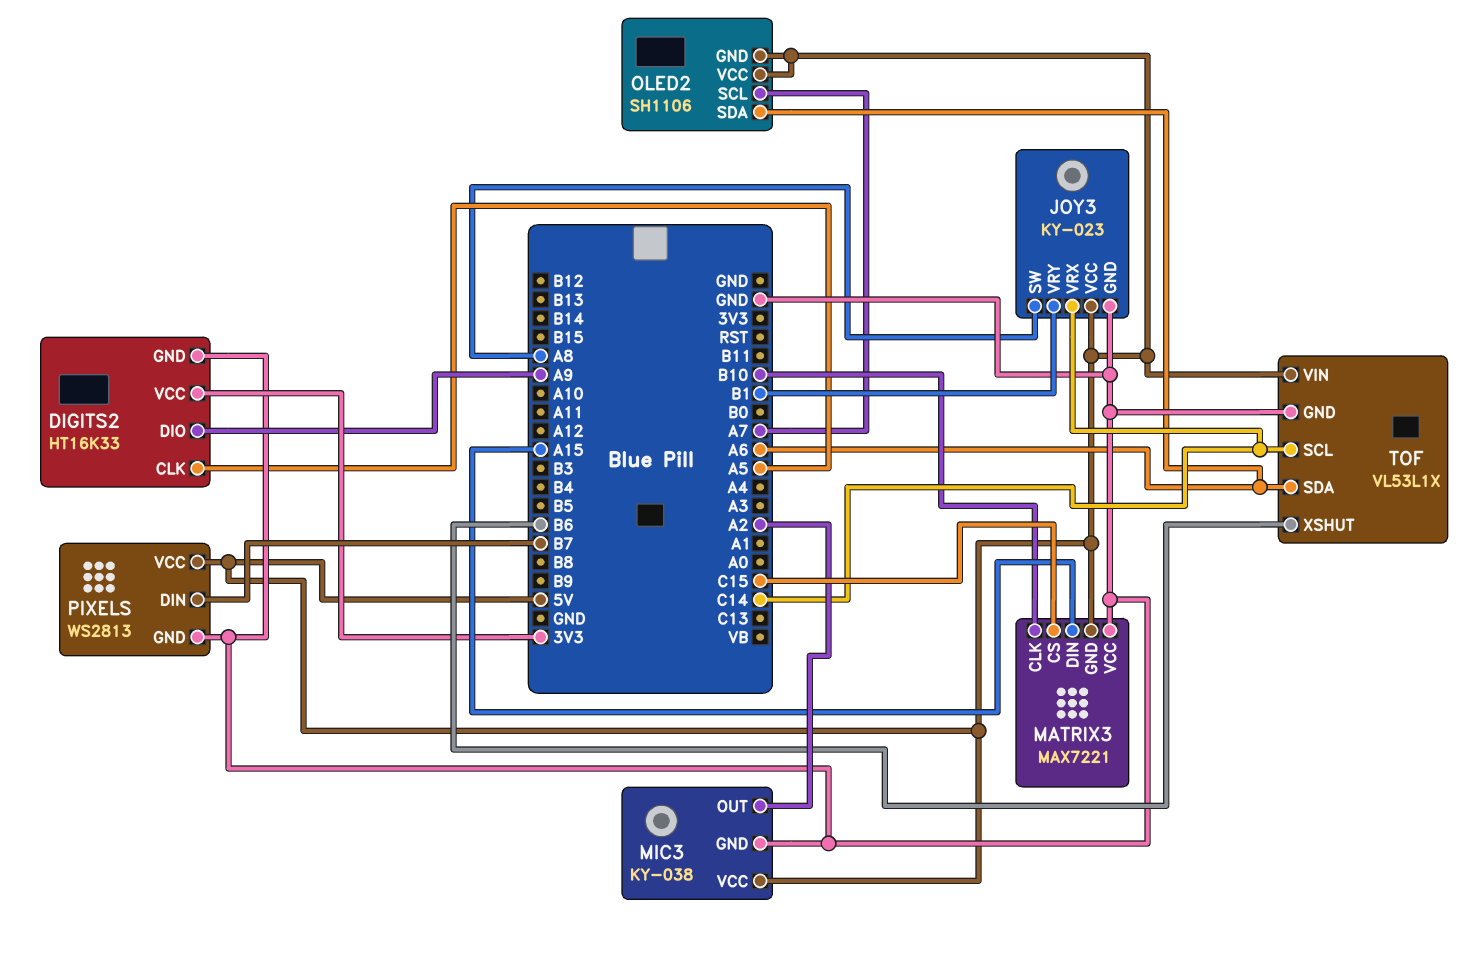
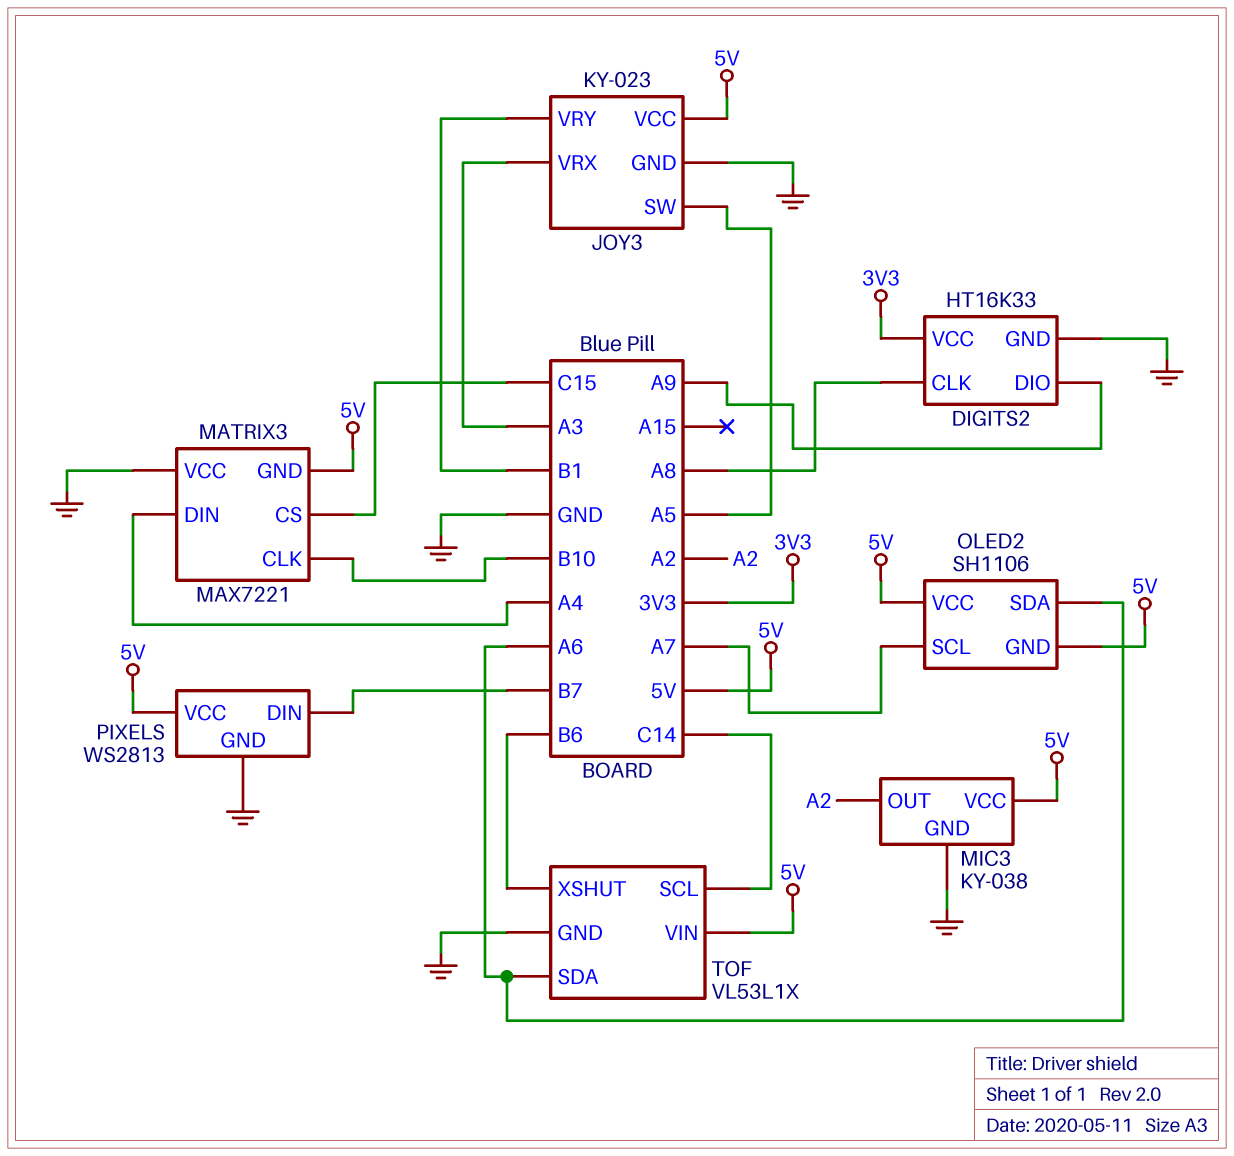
DIGITS2 pin CLK: A5 -> A8
JOY3 pin SW: A8 -> A5
JOY3 pin VRX: C14 -> A3
MATRIX3 pin DIN: A15 -> A4

